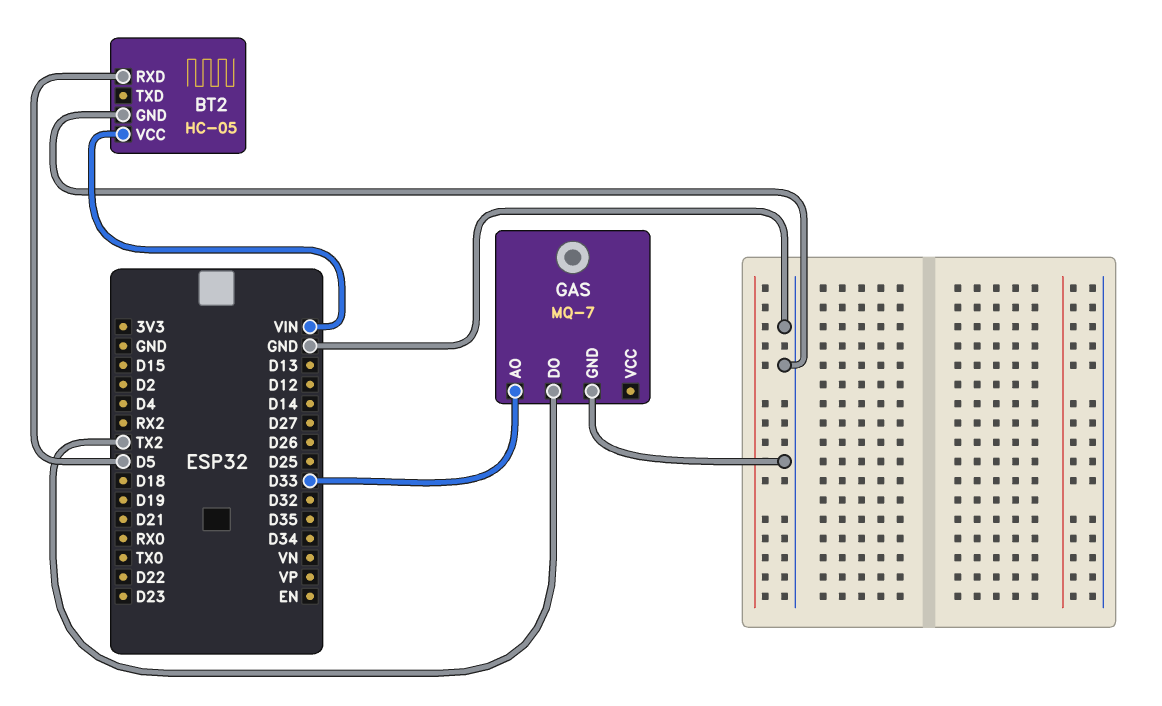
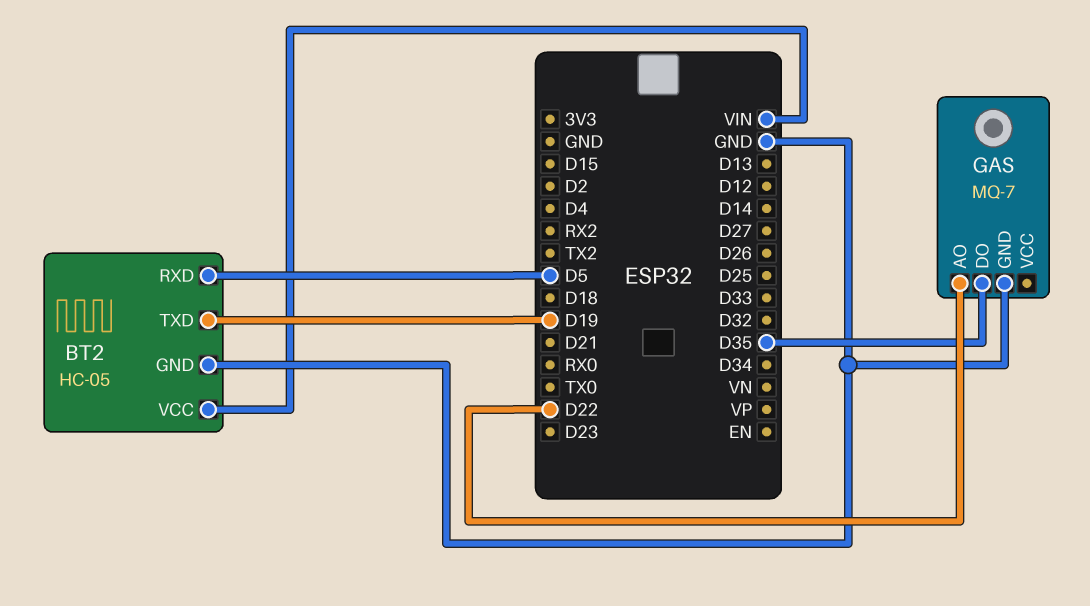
BT2 pin TXD: none -> D19
GAS pin AO: D33 -> D22
GAS pin DO: TX2 -> D35

